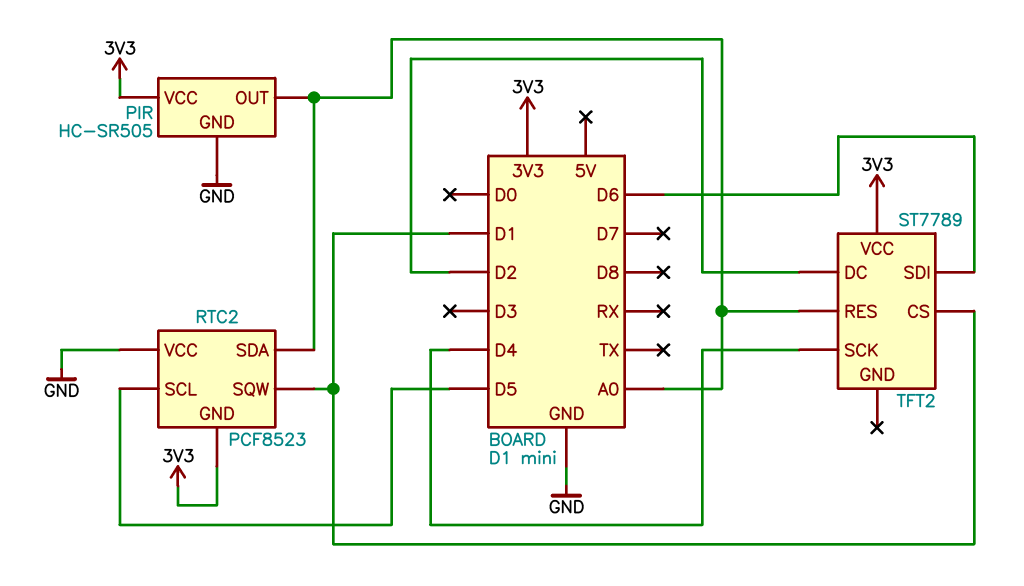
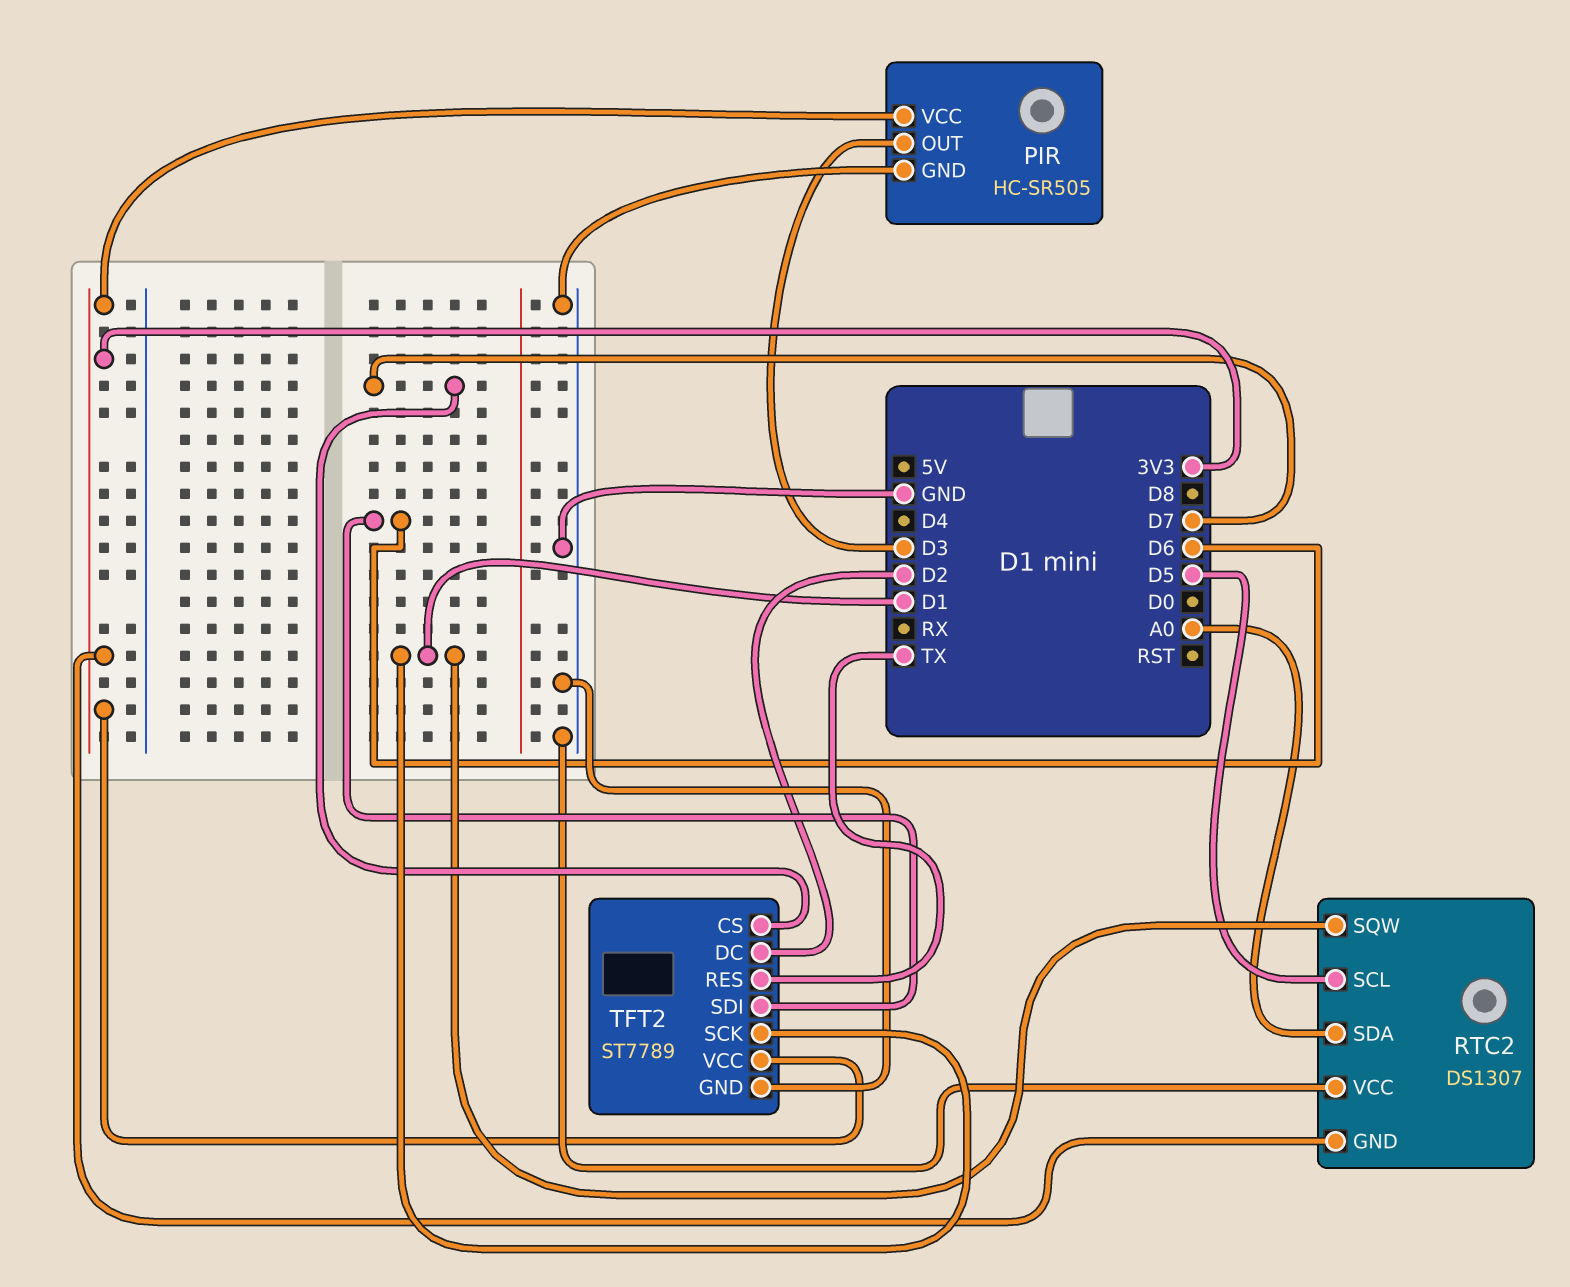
PIR pin OUT: A0 -> D3
RTC2: PCF8523 -> DS1307
TFT2 pin CS: D1 -> D7
TFT2 pin GND: none -> GND
TFT2 pin RES: A0 -> TX
TFT2 pin SCK: D4 -> D1

